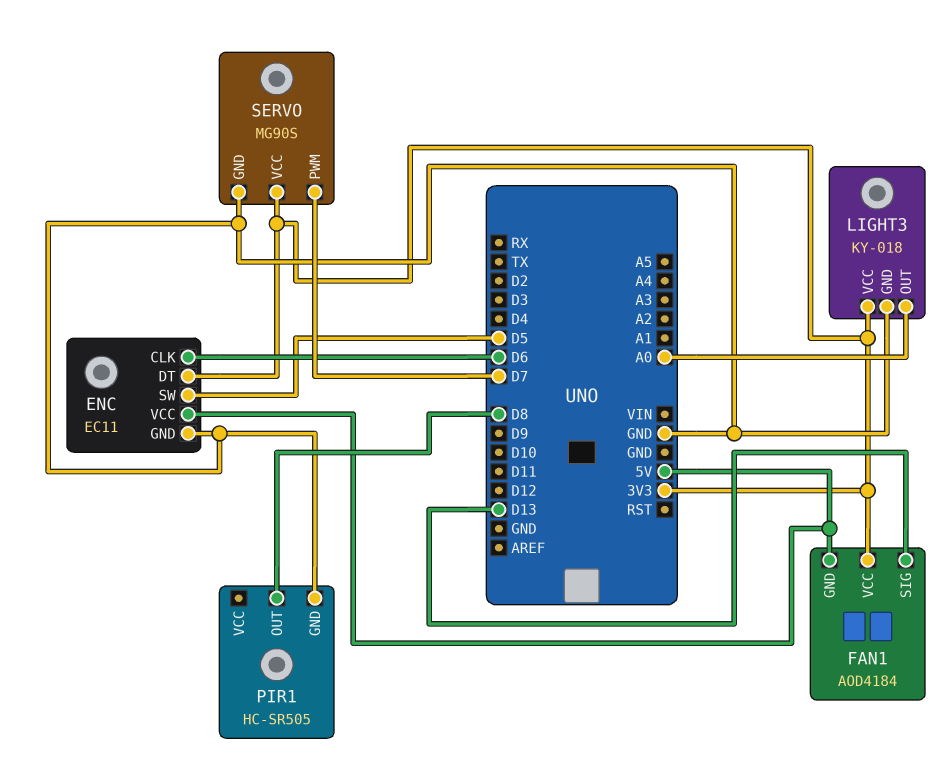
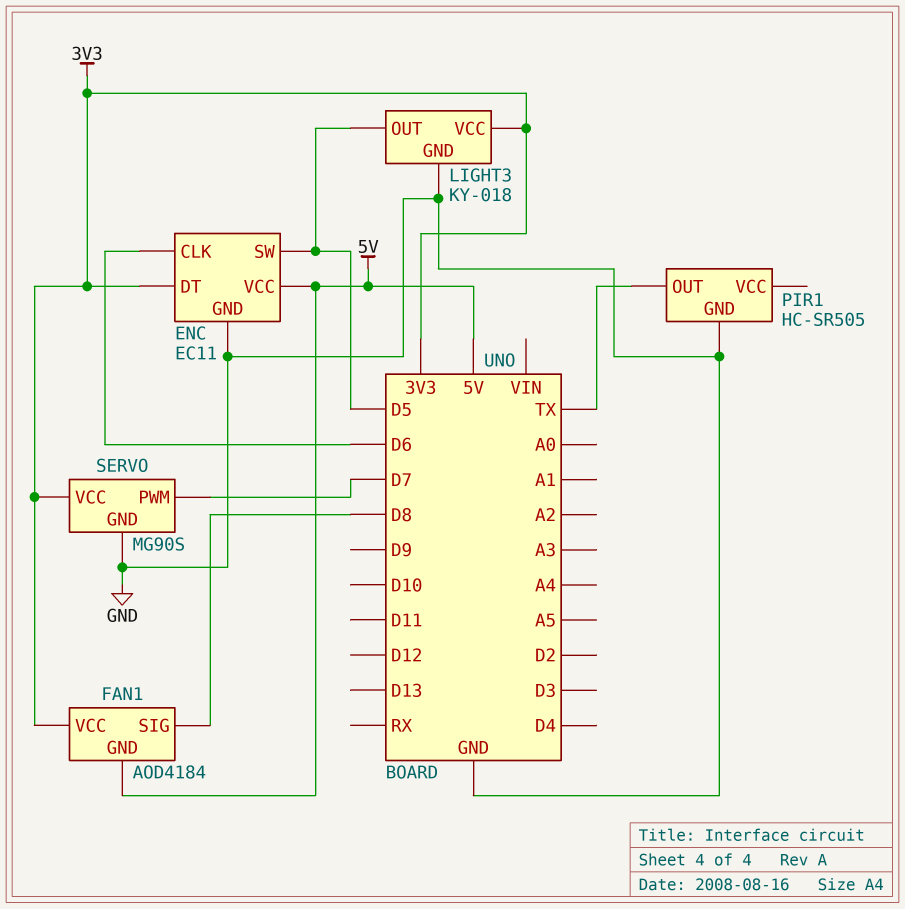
FAN1 pin SIG: D13 -> D8
LIGHT3 pin OUT: A0 -> D5
PIR1 pin OUT: D8 -> TX

